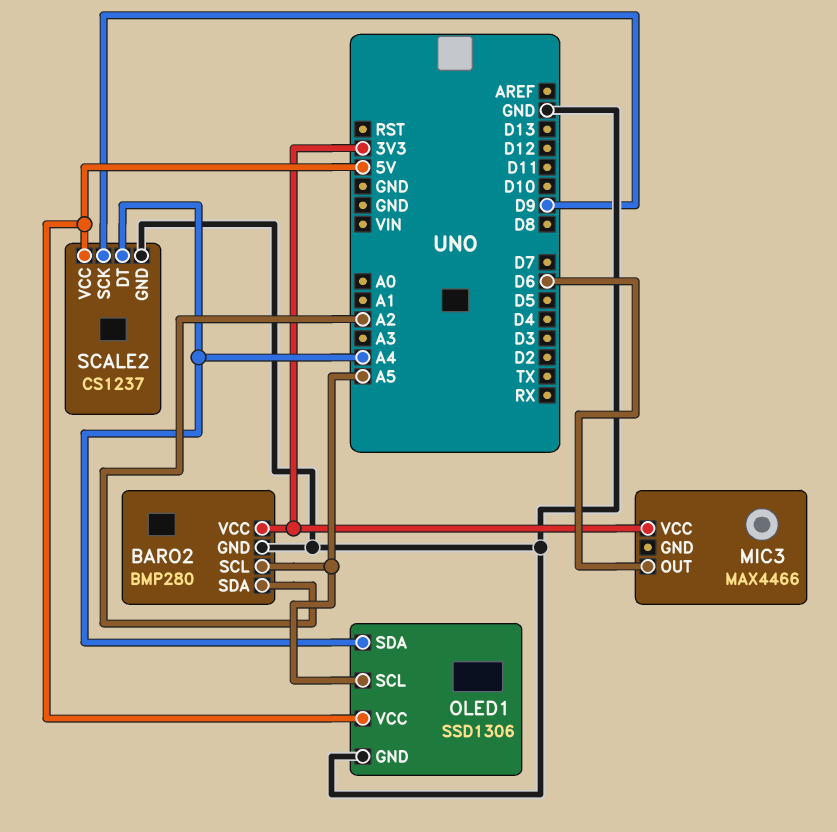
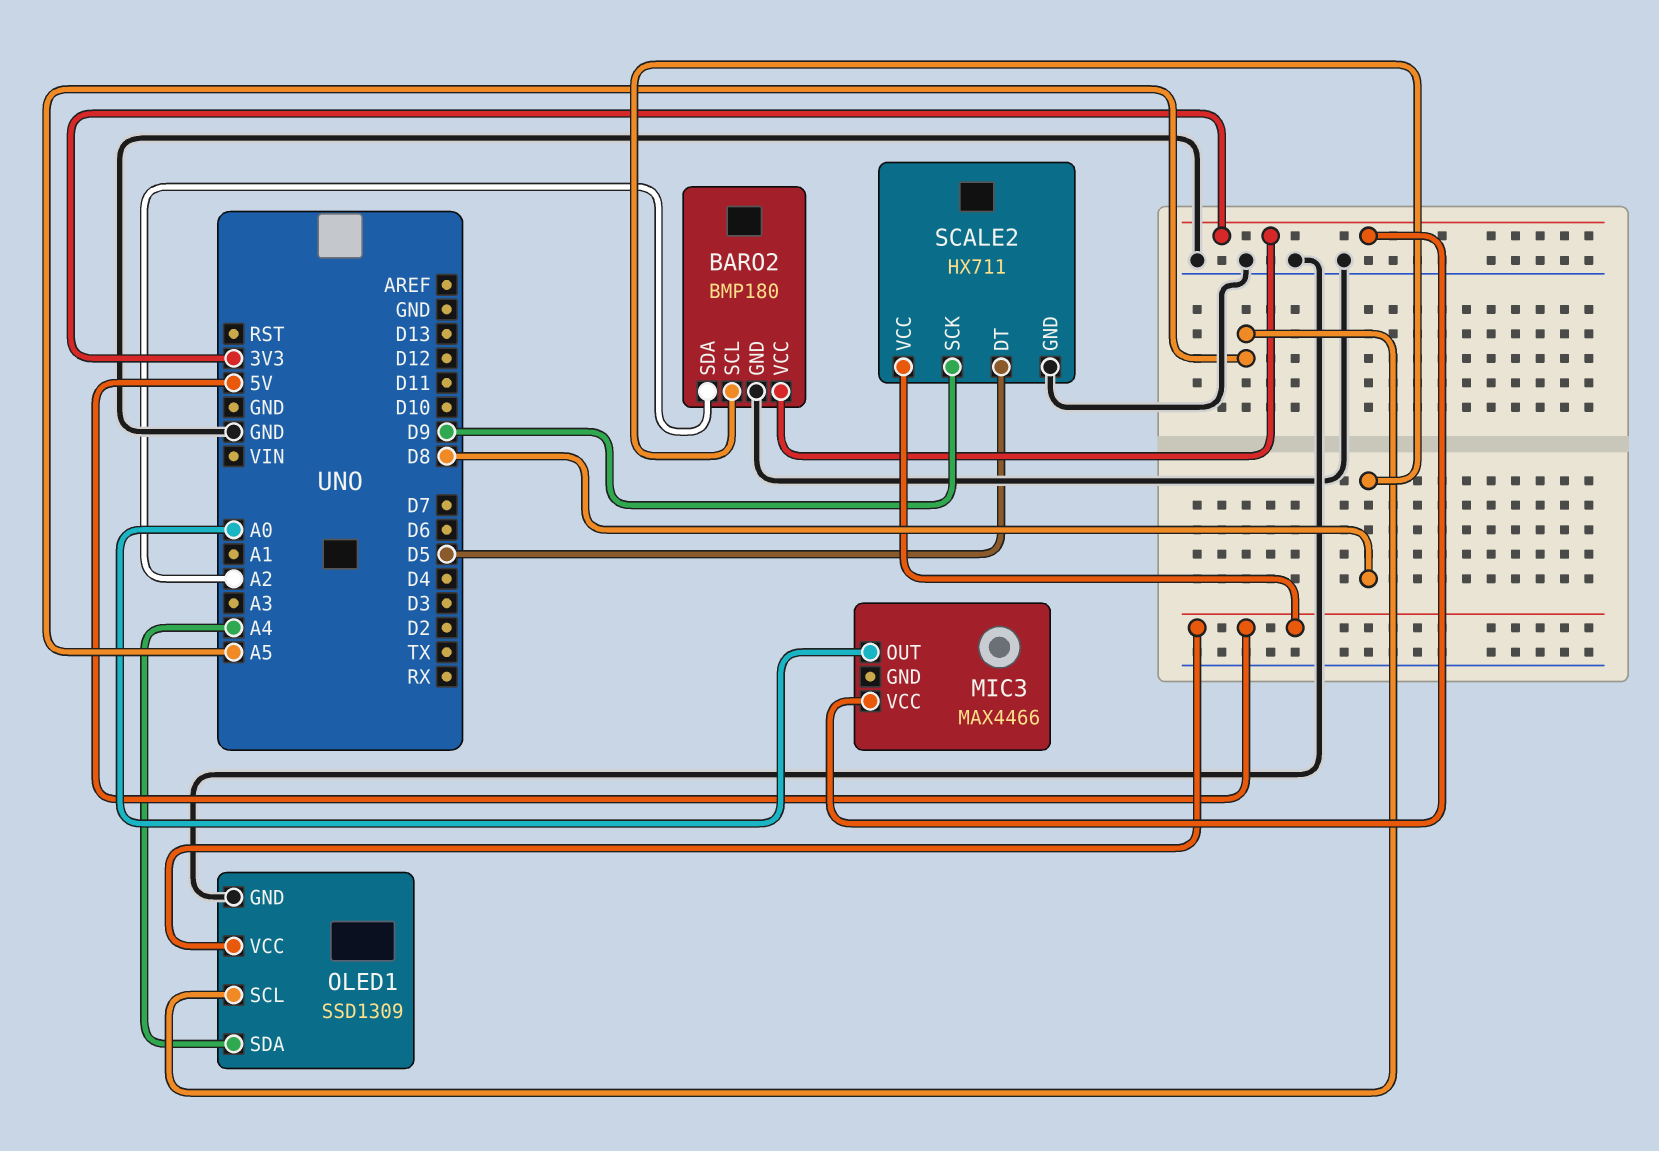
BARO2: BMP280 -> BMP180
BARO2 pin SCL: A5 -> D8
MIC3 pin OUT: D6 -> A0
OLED1: SSD1306 -> SSD1309
SCALE2: CS1237 -> HX711
SCALE2 pin DT: A4 -> D5

